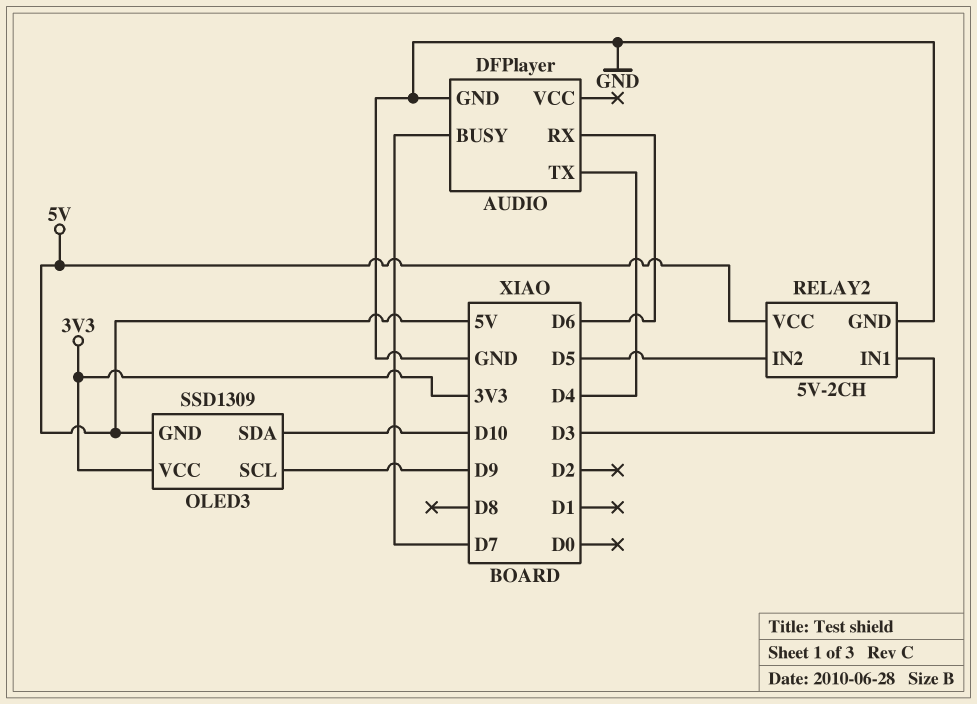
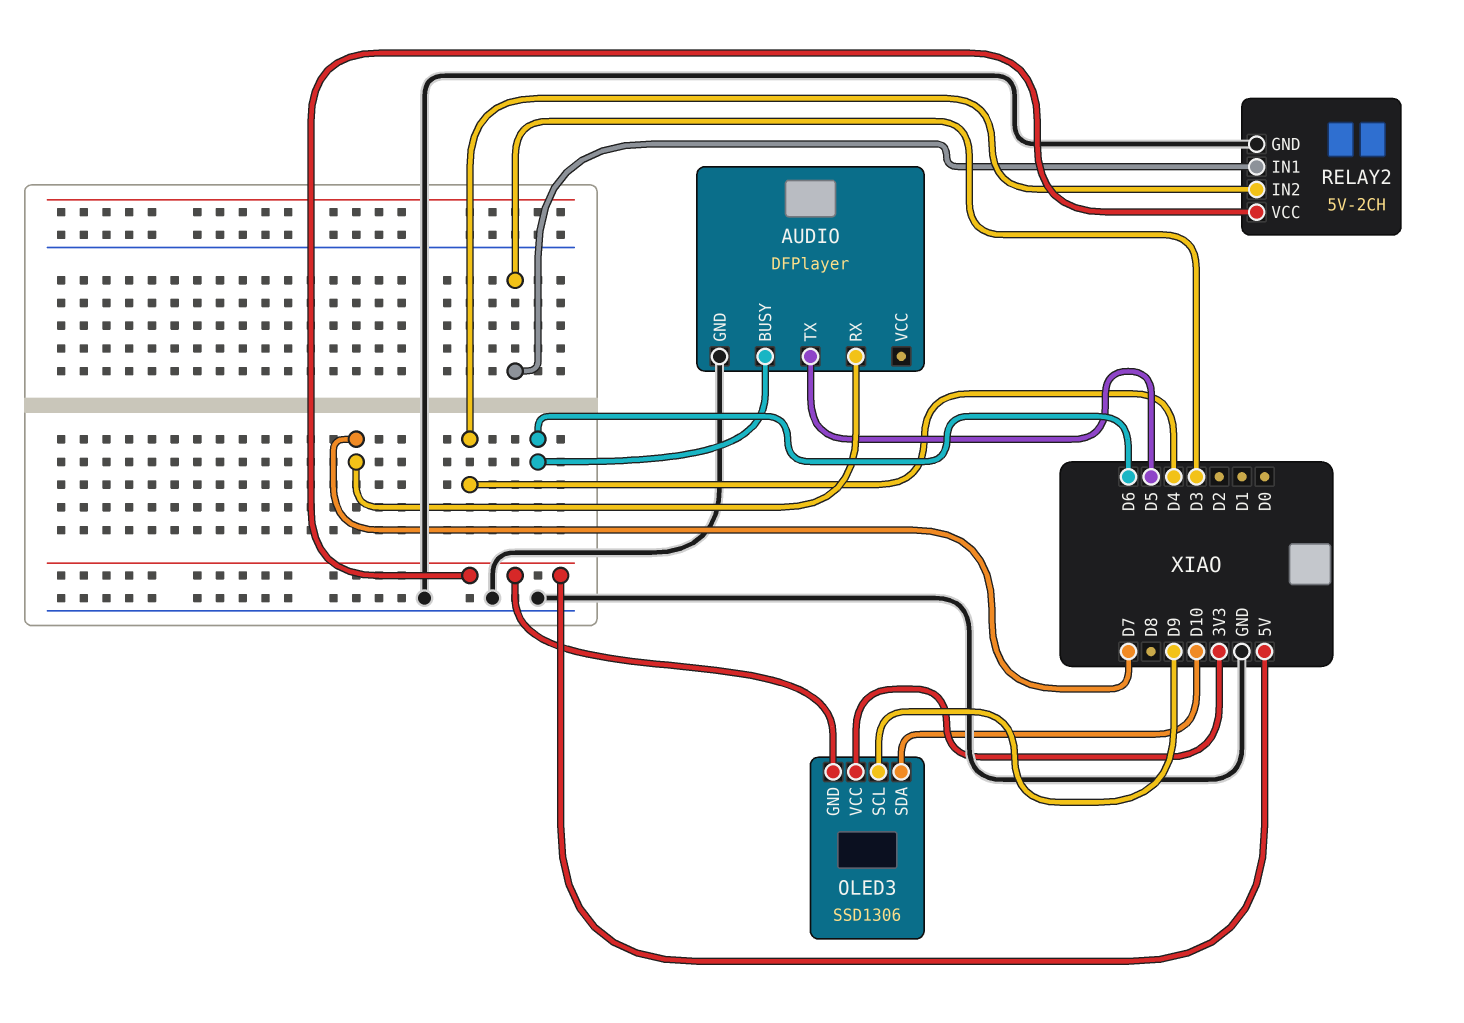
AUDIO pin BUSY: D7 -> D6
AUDIO pin RX: D6 -> D7
AUDIO pin TX: D4 -> D5
OLED3: SSD1309 -> SSD1306
RELAY2 pin IN2: D5 -> D4

